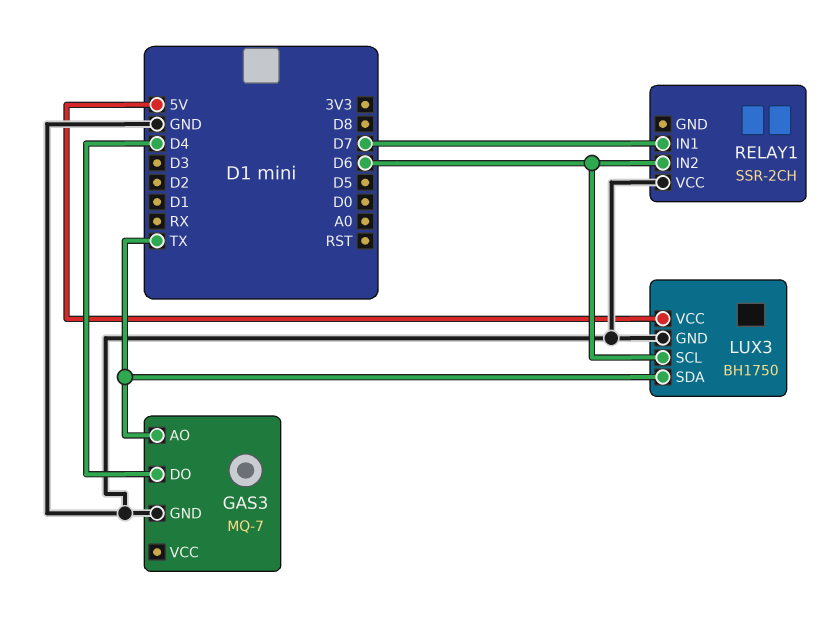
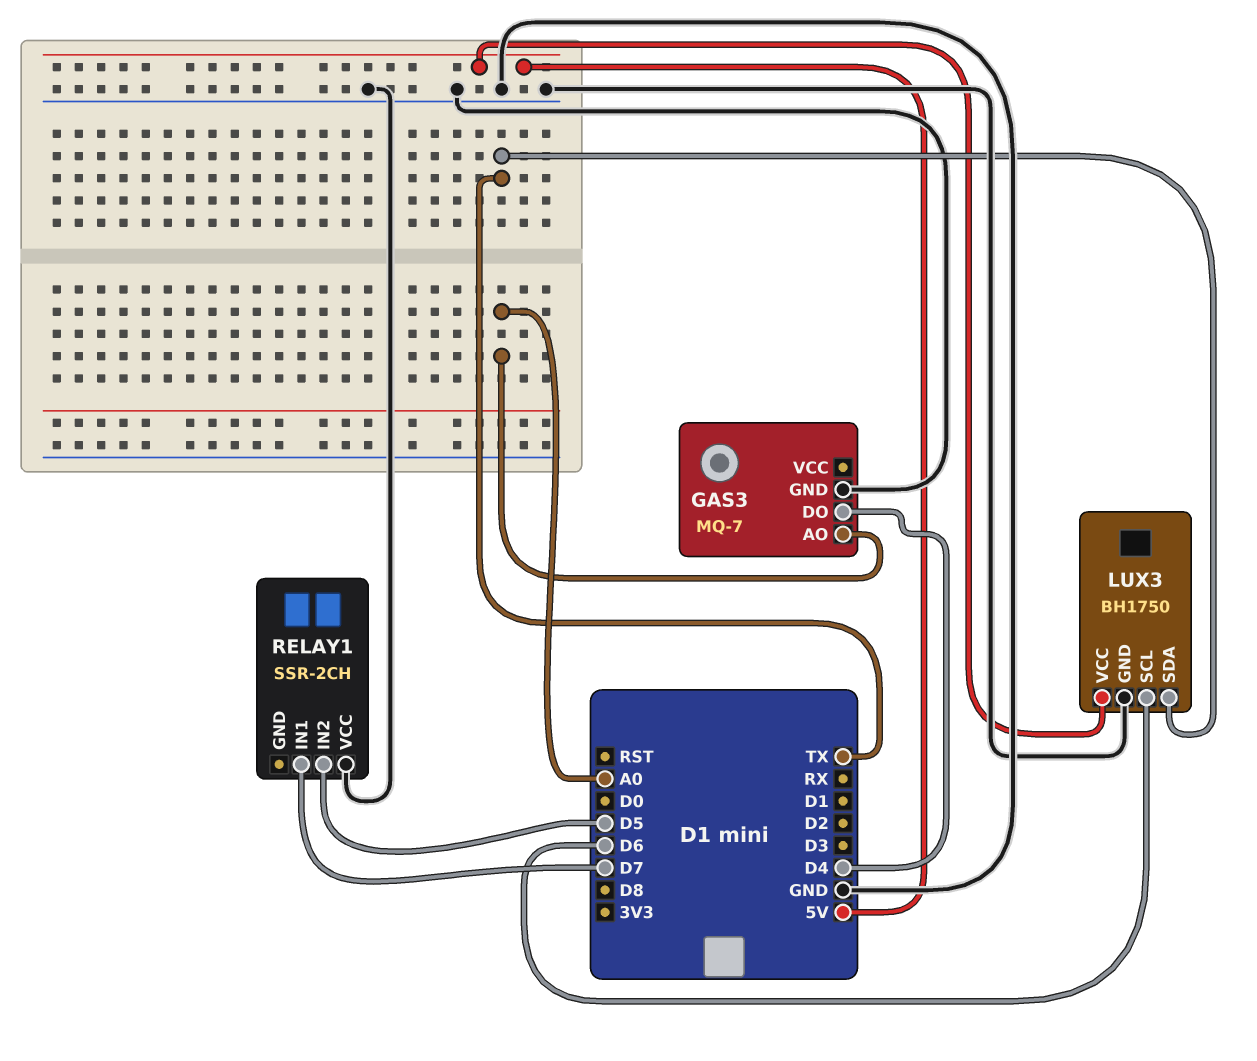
GAS3 pin AO: TX -> A0
RELAY1 pin IN2: D6 -> D5

